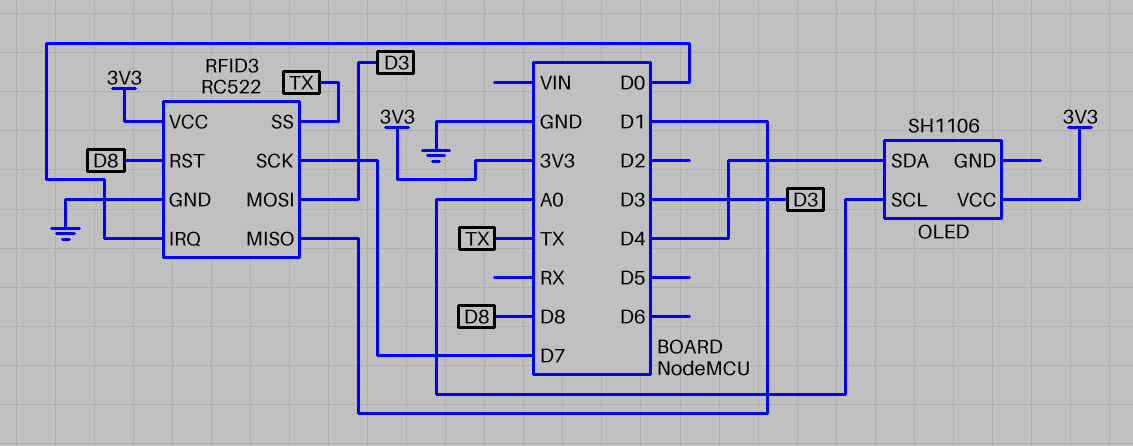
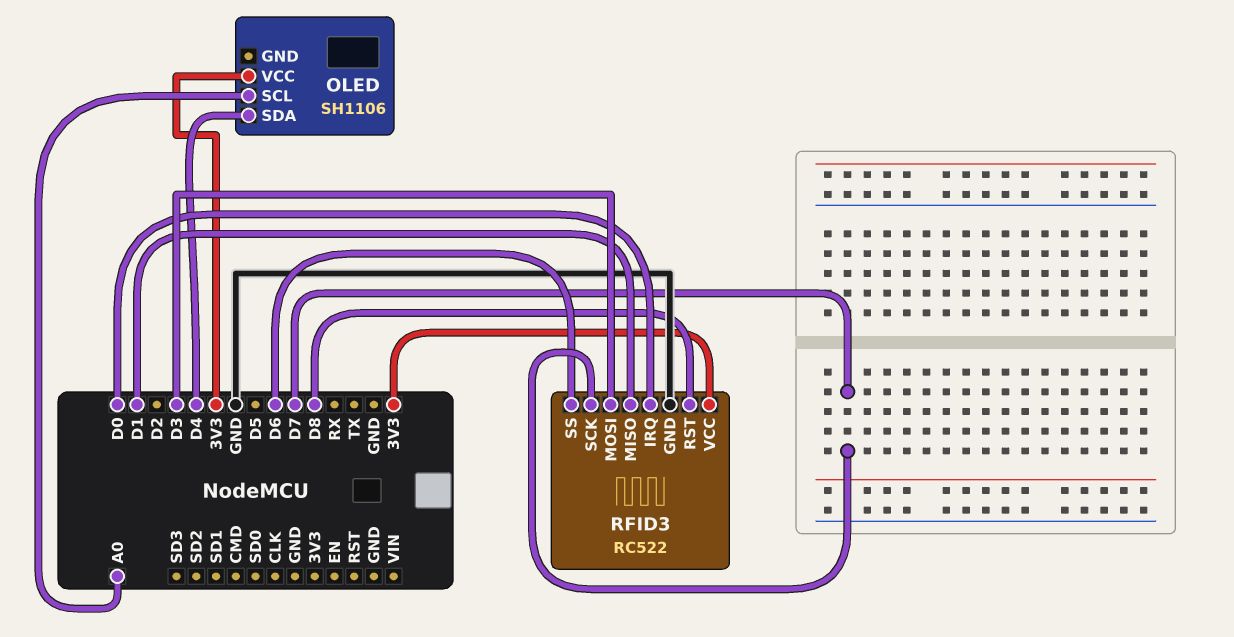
RFID3 pin SS: TX -> D6

